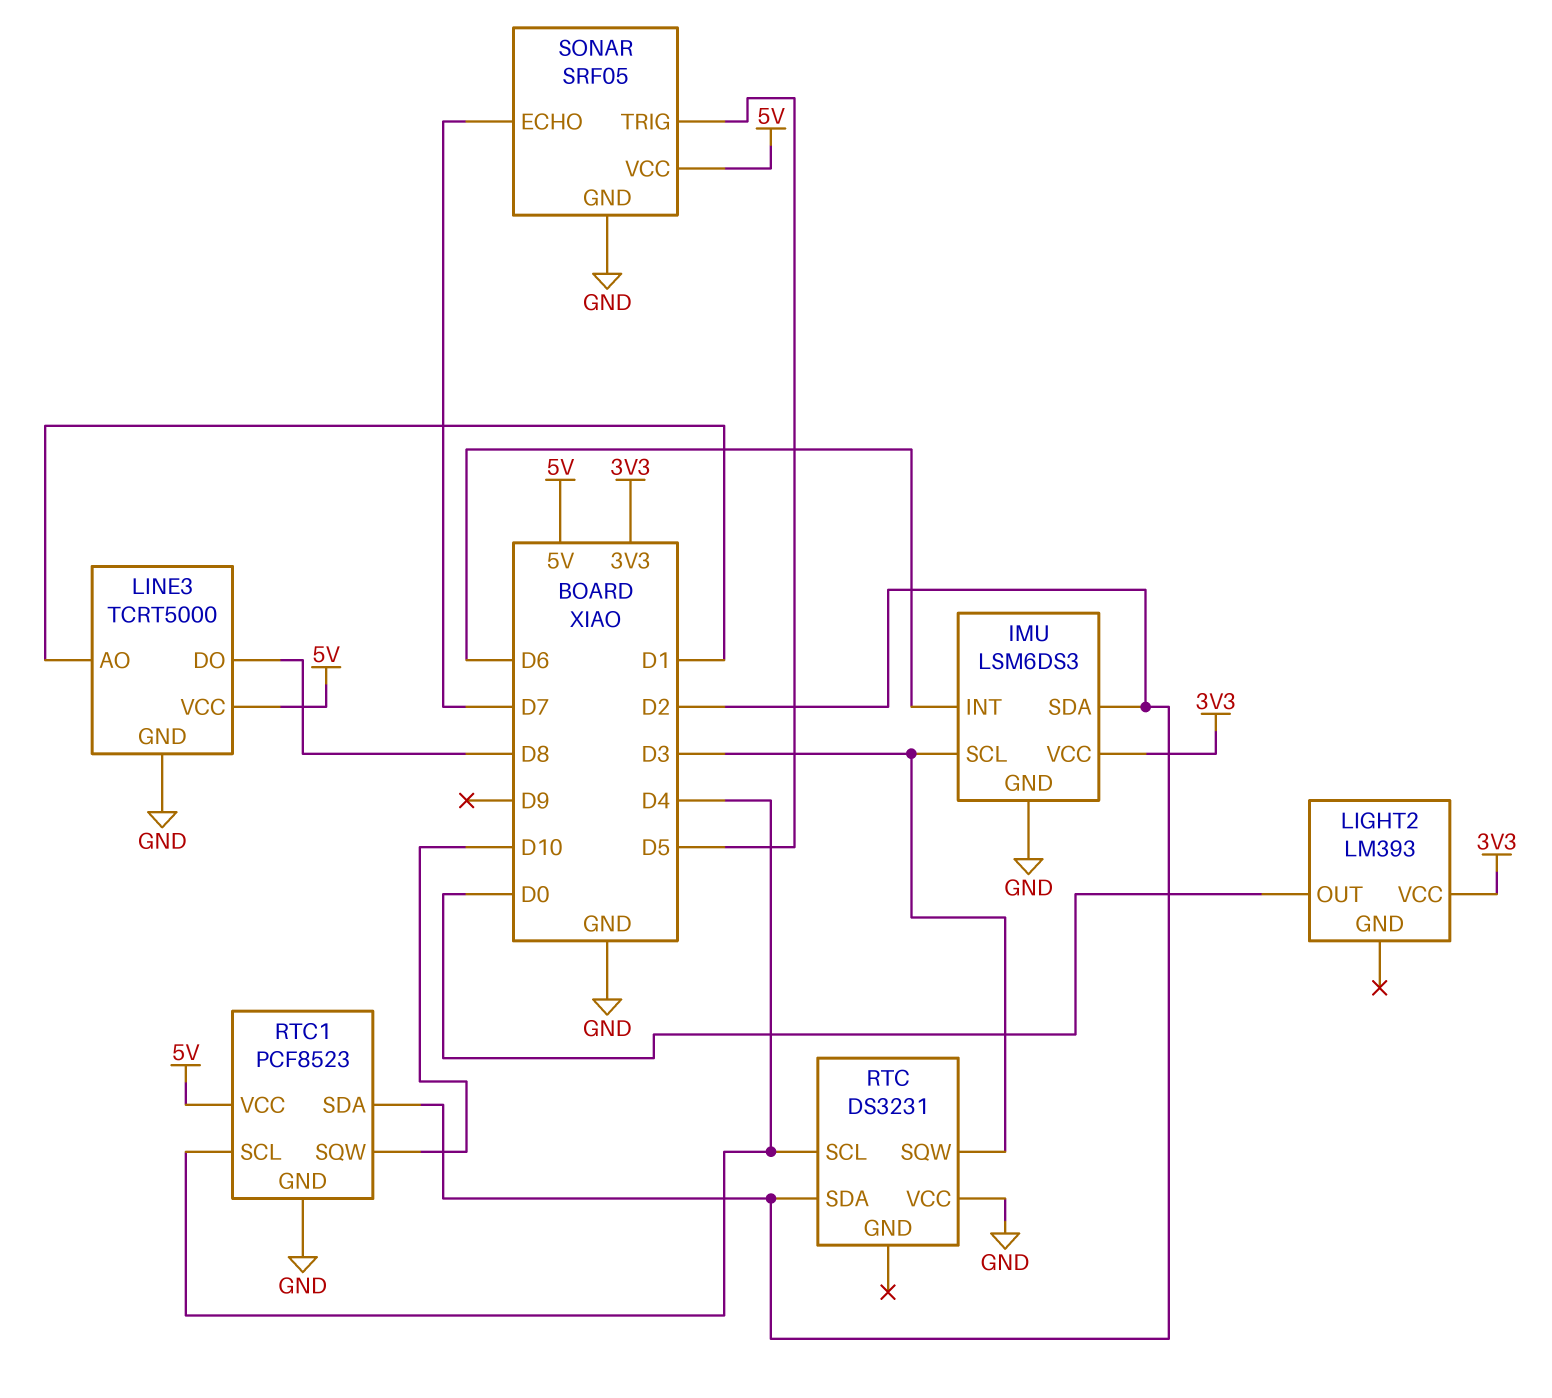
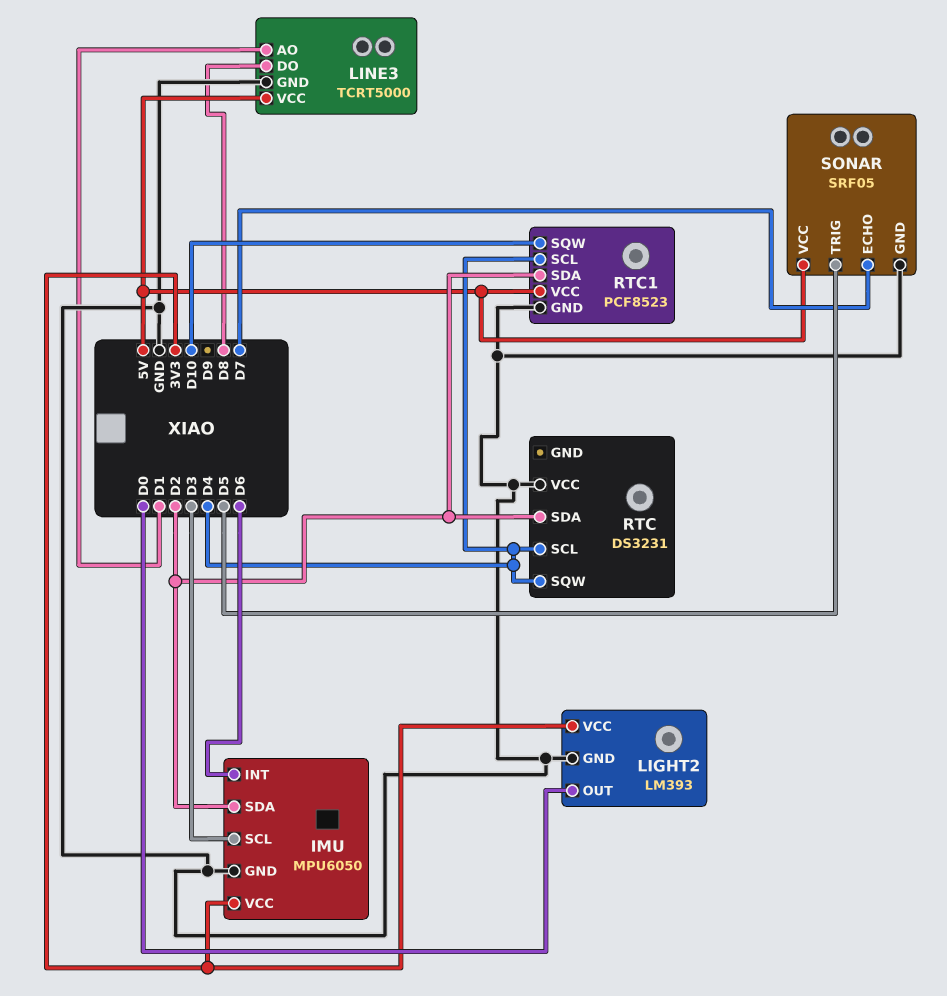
IMU: LSM6DS3 -> MPU6050
LIGHT2 pin GND: none -> GND
RTC pin SQW: D3 -> D4

